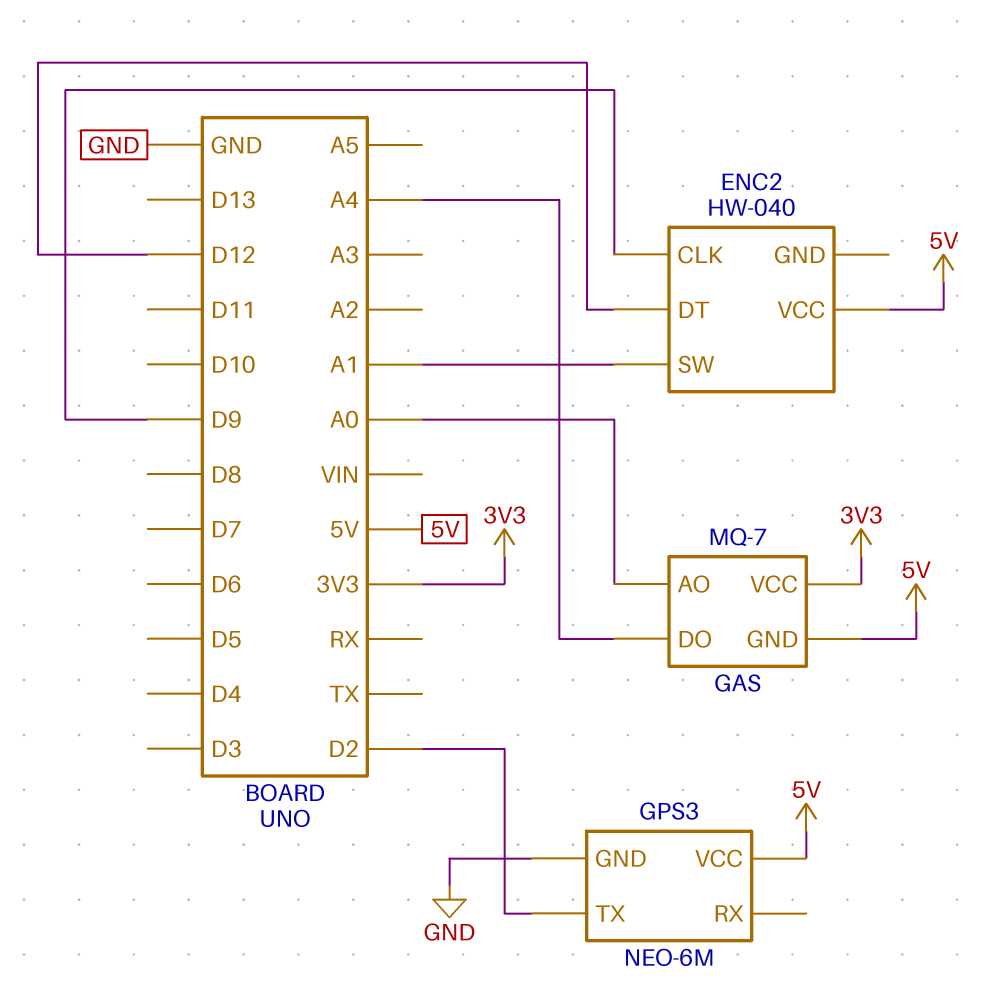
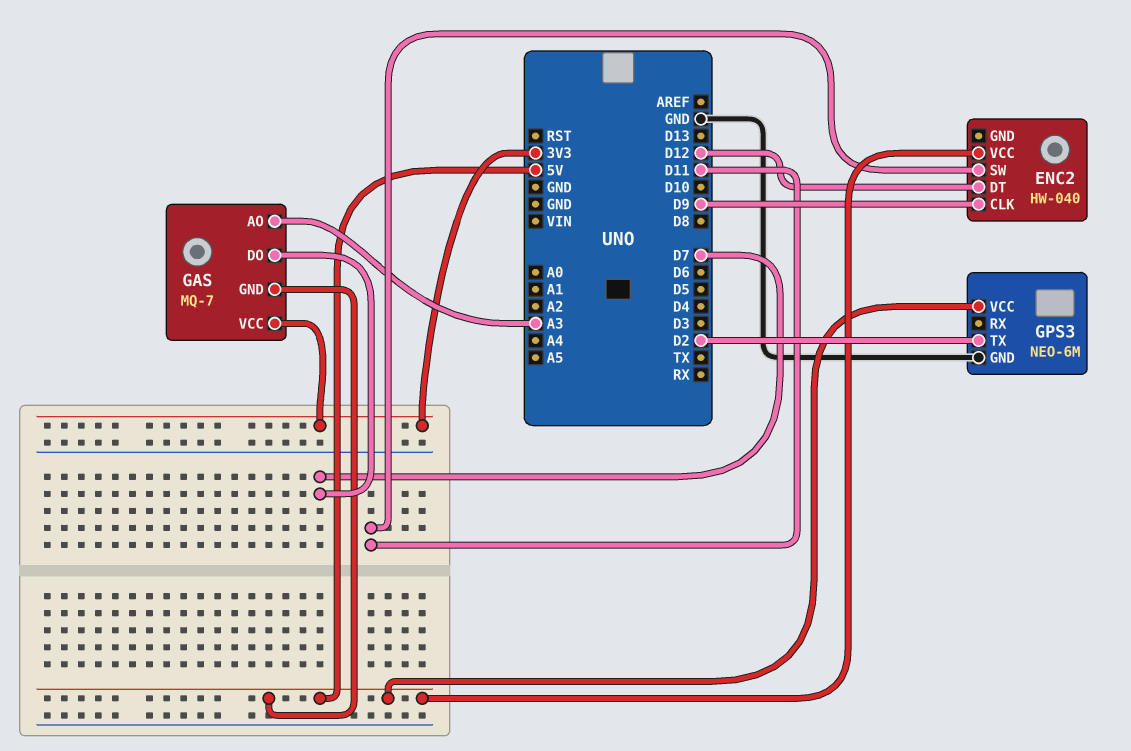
ENC2 pin SW: A1 -> D11
GAS pin AO: A0 -> A3
GAS pin DO: A4 -> D7

